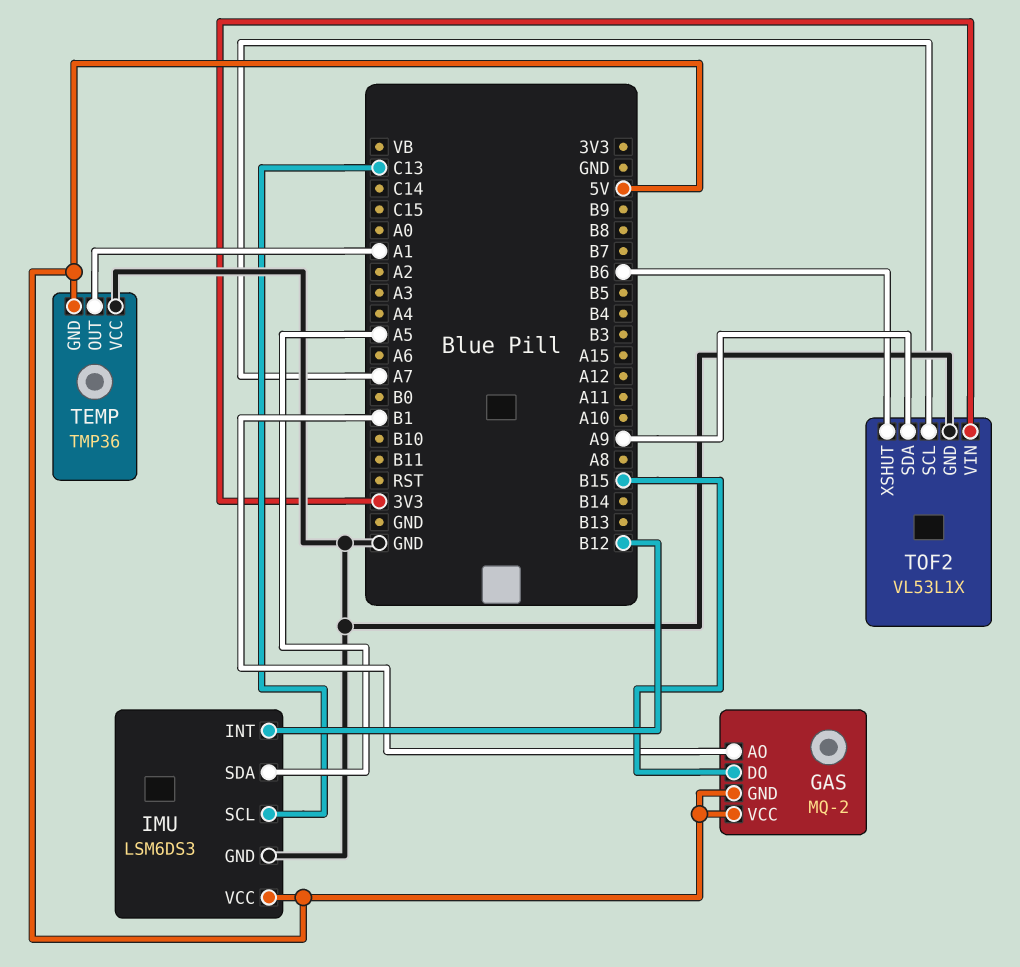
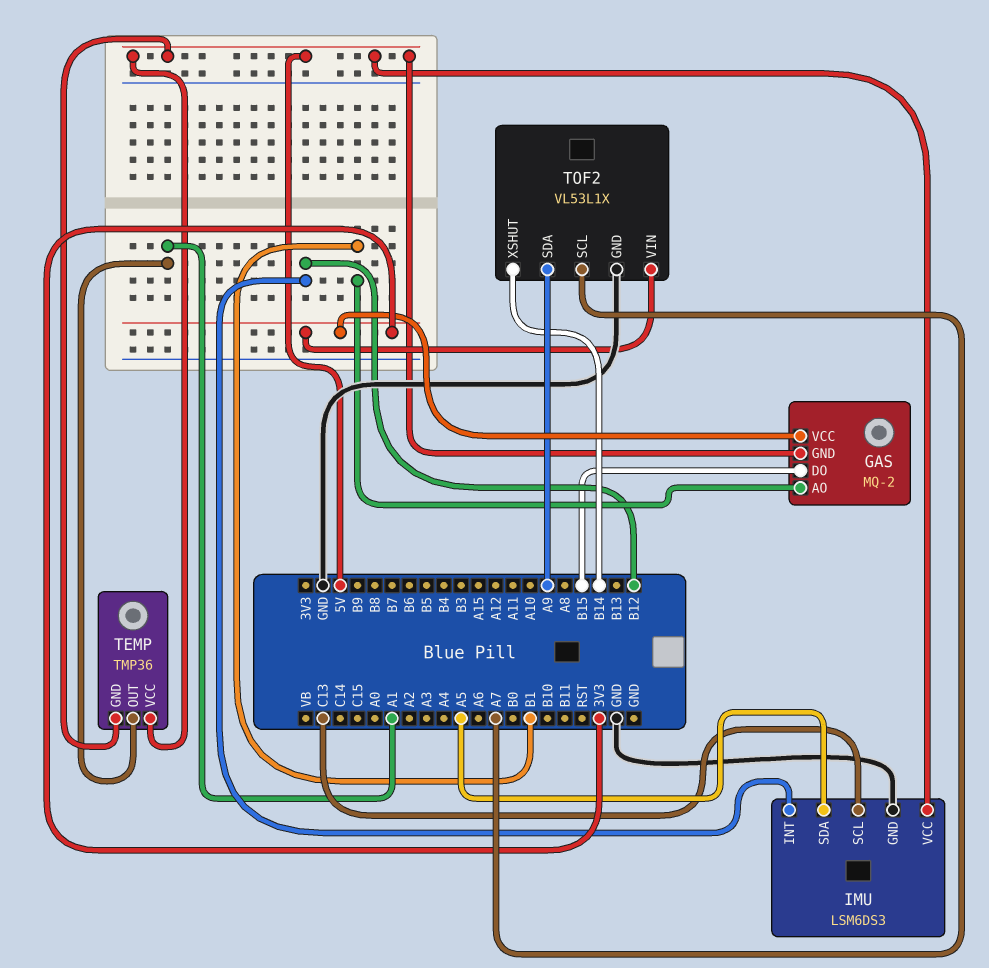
GAS pin VCC: 5V -> 3V3
TEMP pin VCC: GND -> 5V
TOF2 pin XSHUT: B6 -> B14

